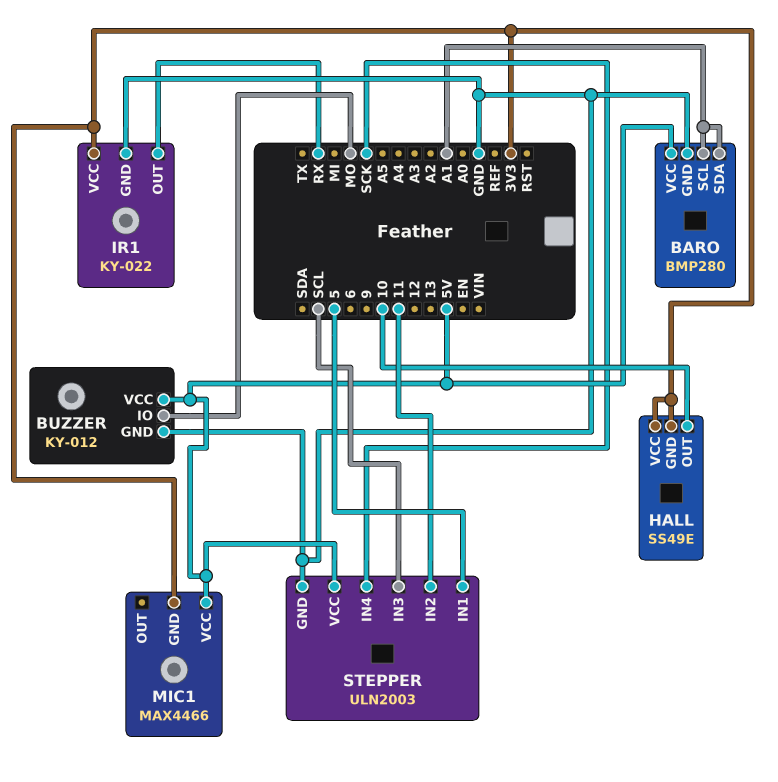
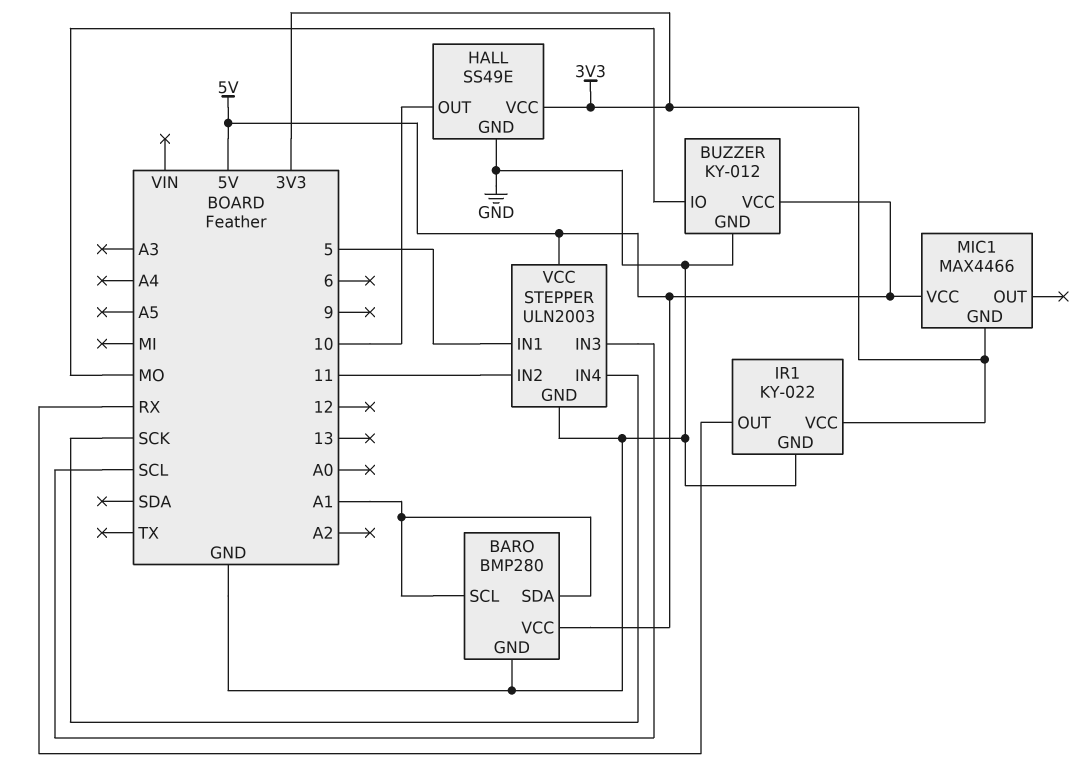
HALL pin GND: 3V3 -> GND

